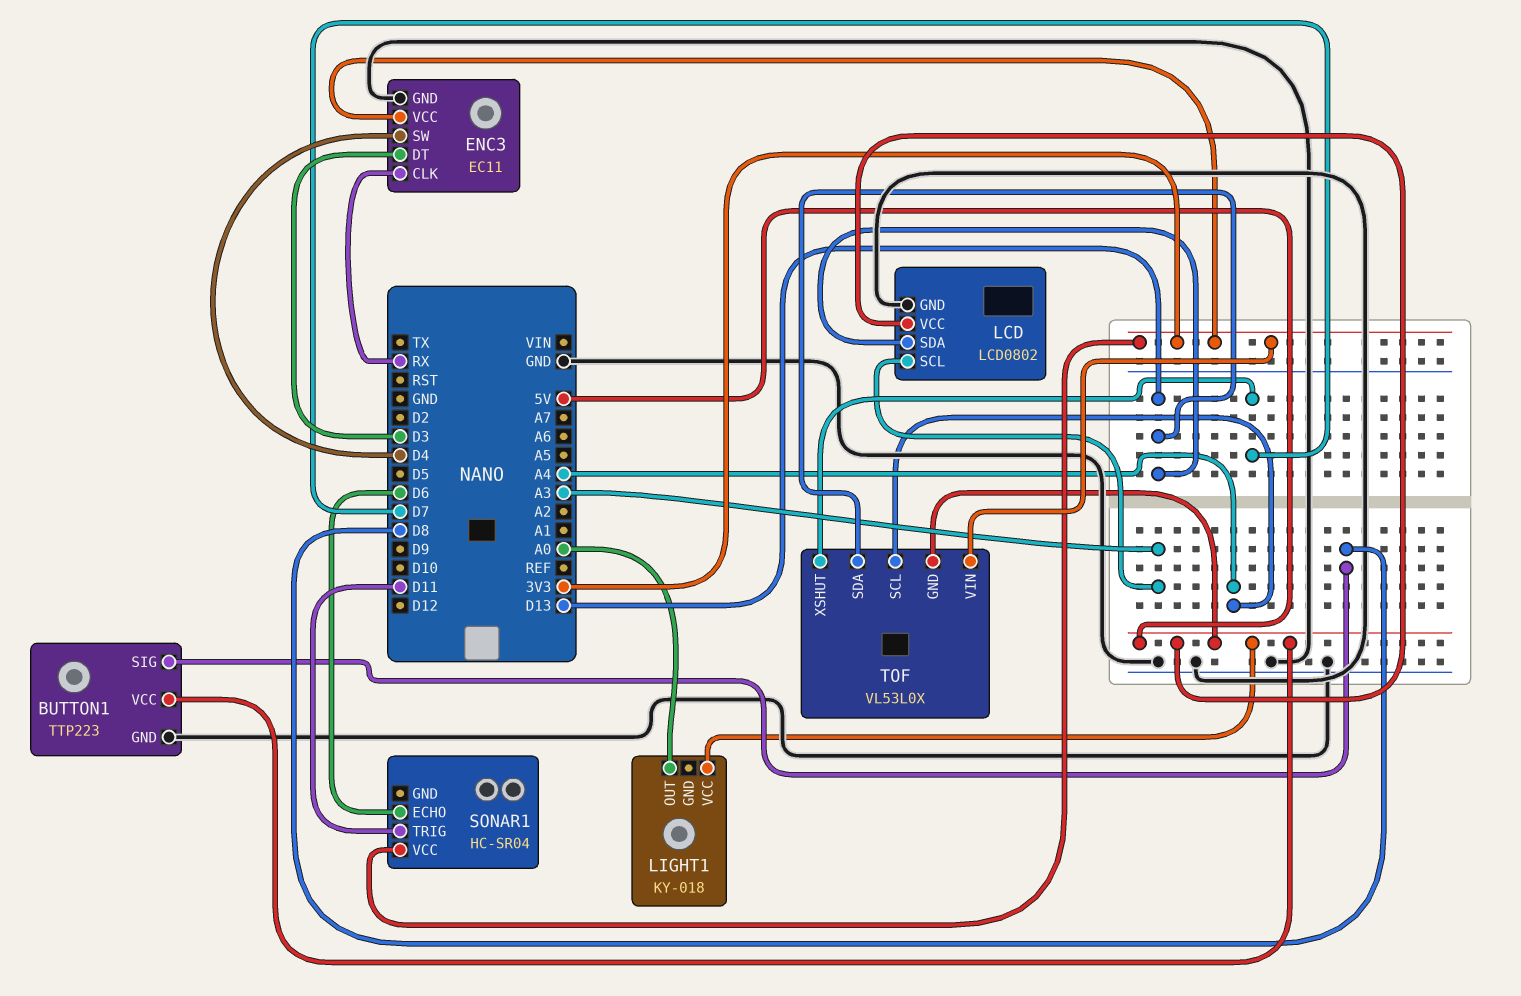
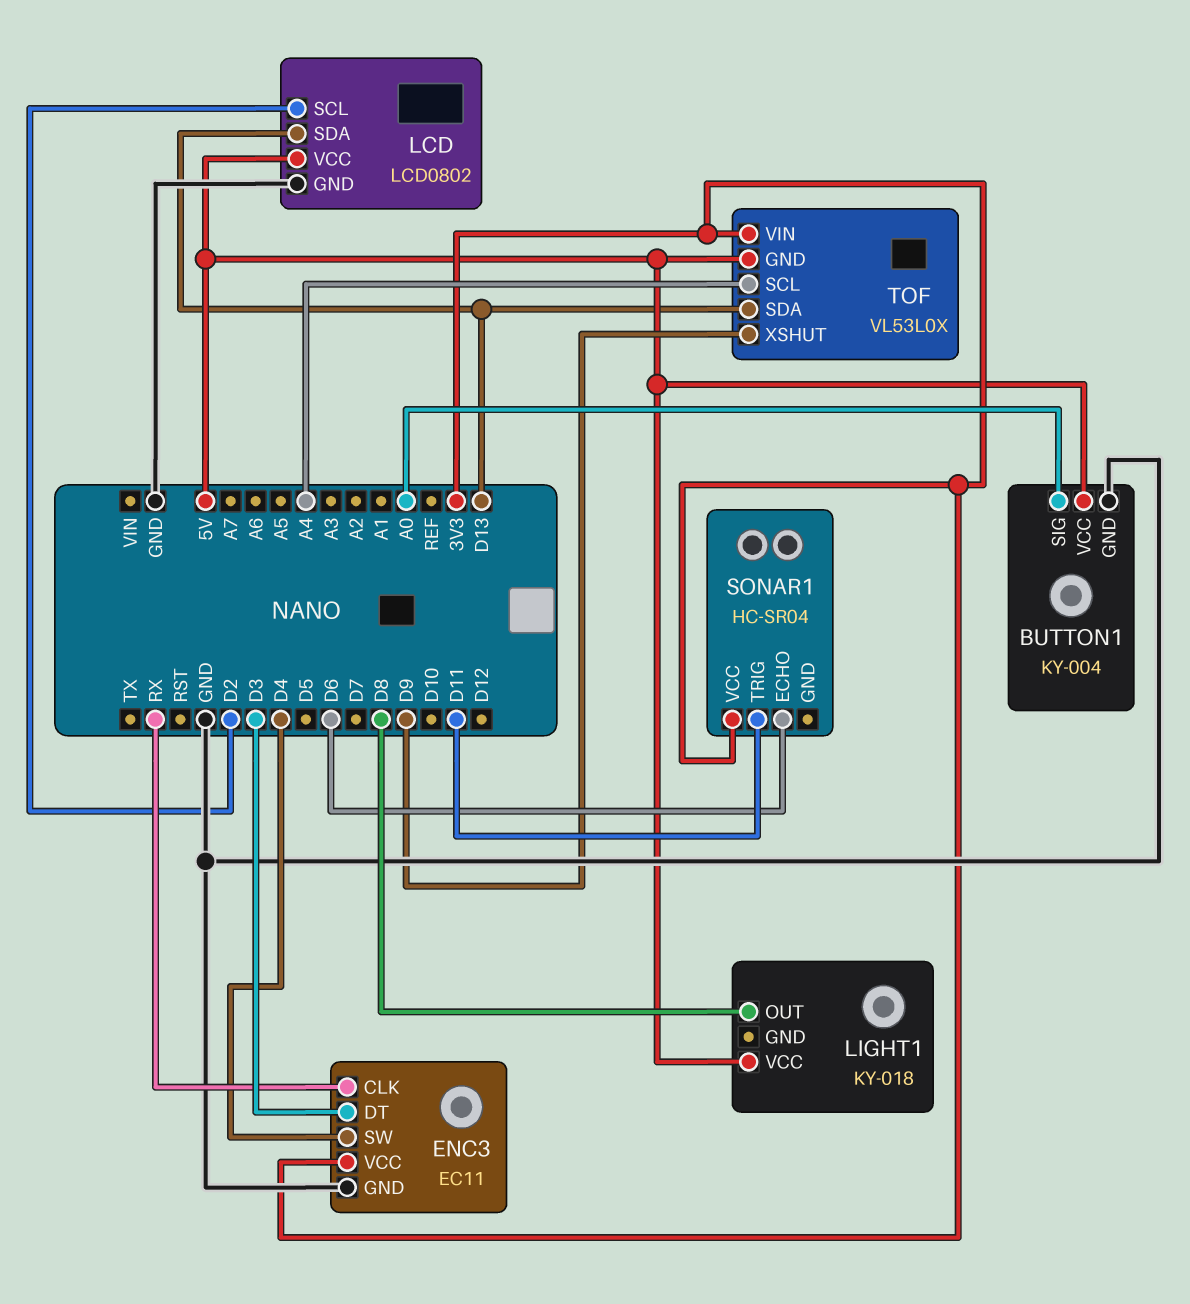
BUTTON1: TTP223 -> KY-004
BUTTON1 pin SIG: D8 -> A0
LCD pin SCL: A3 -> D2
LIGHT1 pin OUT: A0 -> D8
TOF pin XSHUT: D7 -> D9

